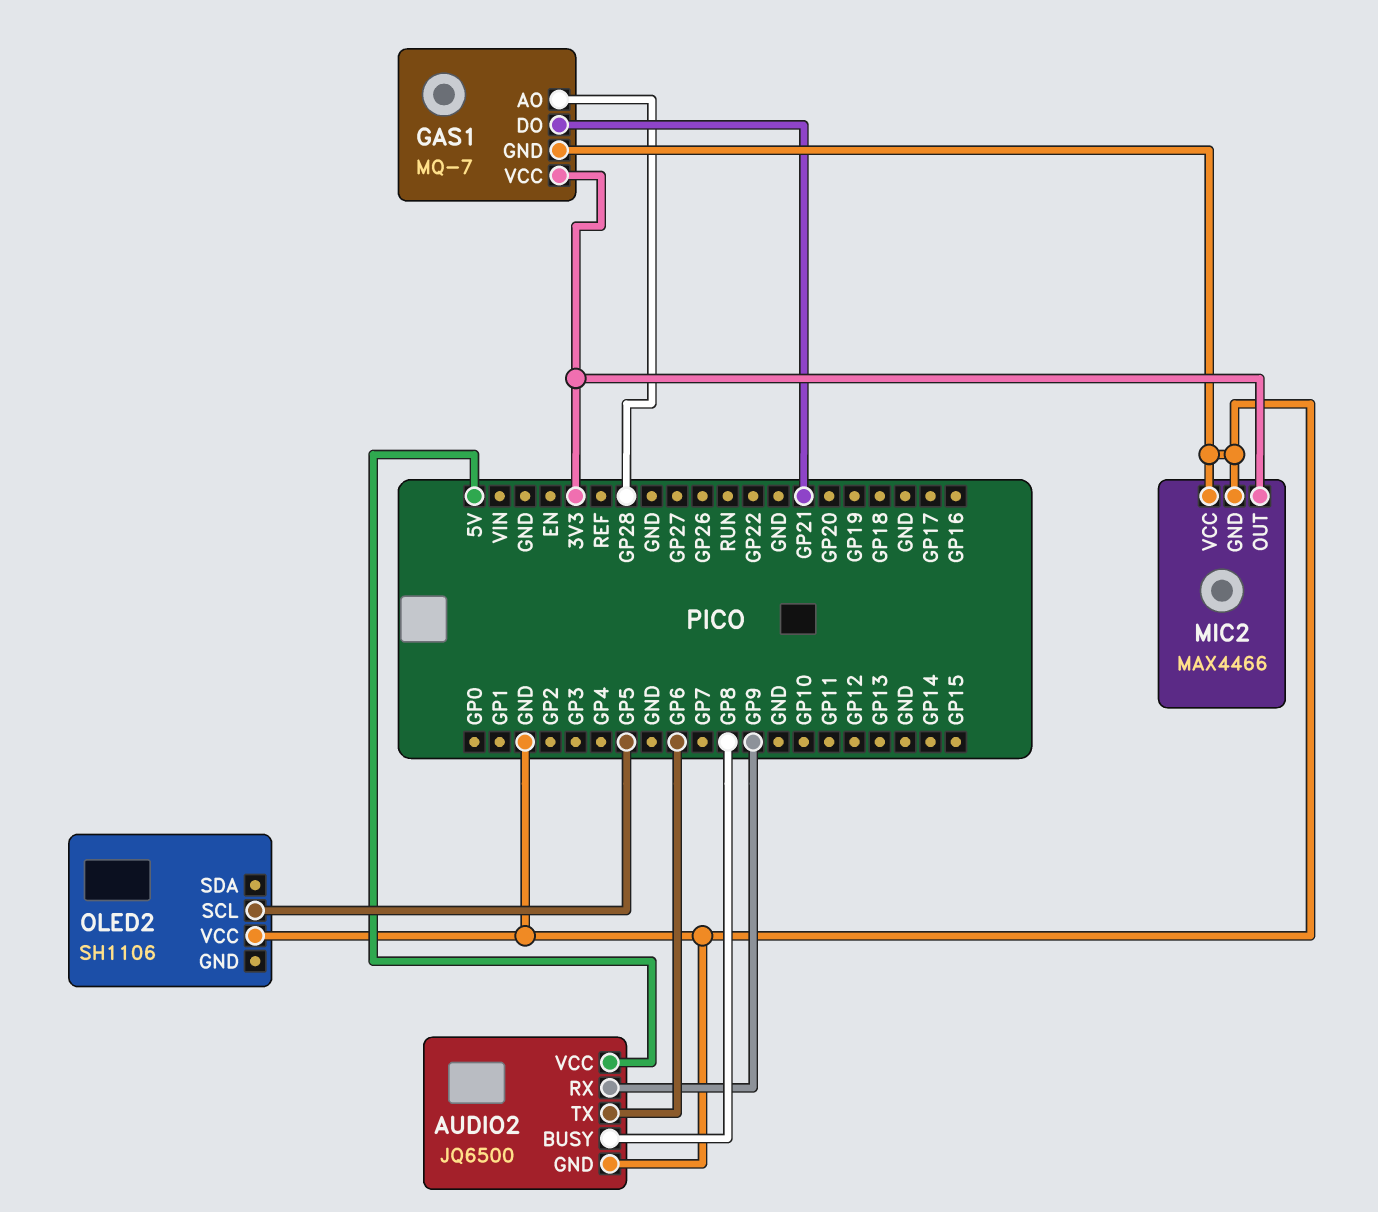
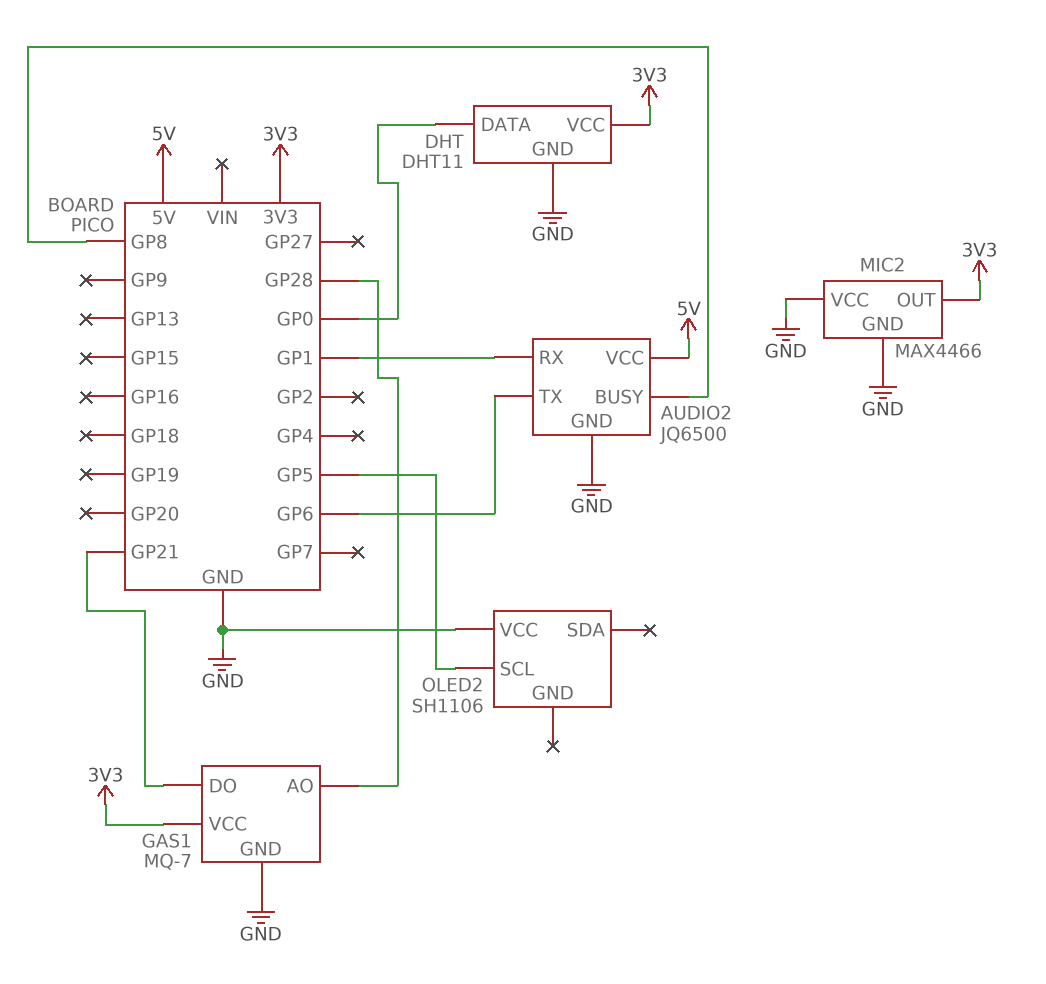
AUDIO2 pin RX: GP9 -> GP1
DHT: none -> DHT11
DHT pin DATA: none -> GP0
DHT pin GND: none -> GND
DHT pin VCC: none -> 3V3

